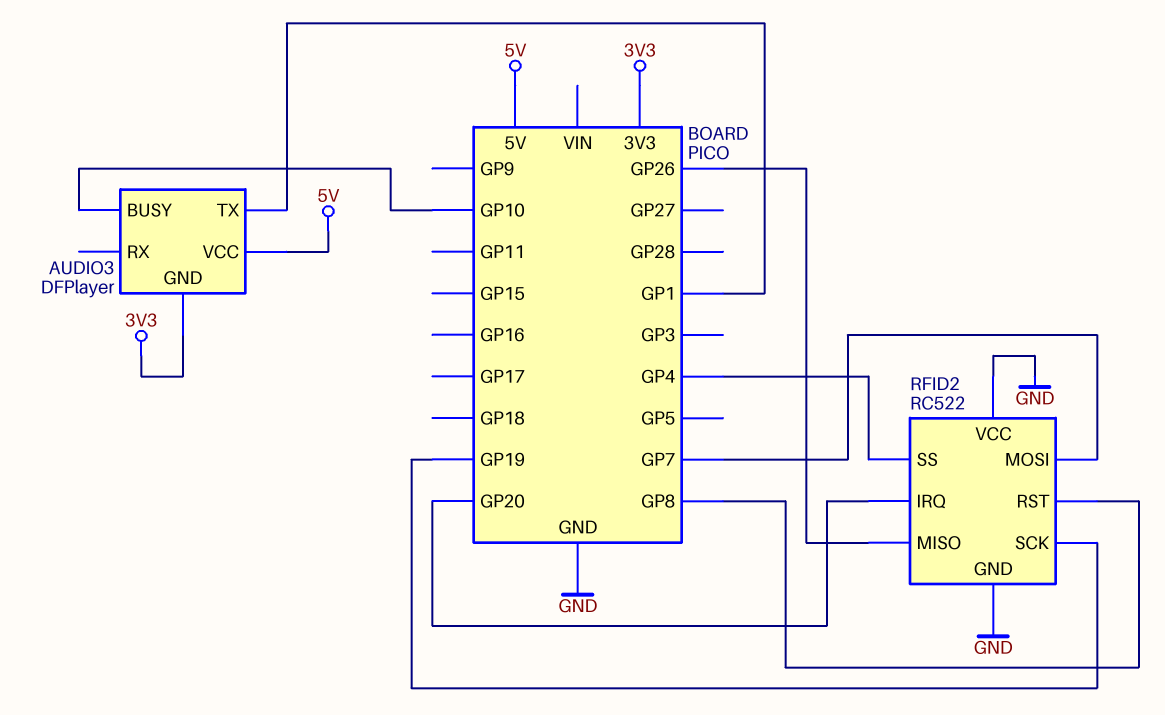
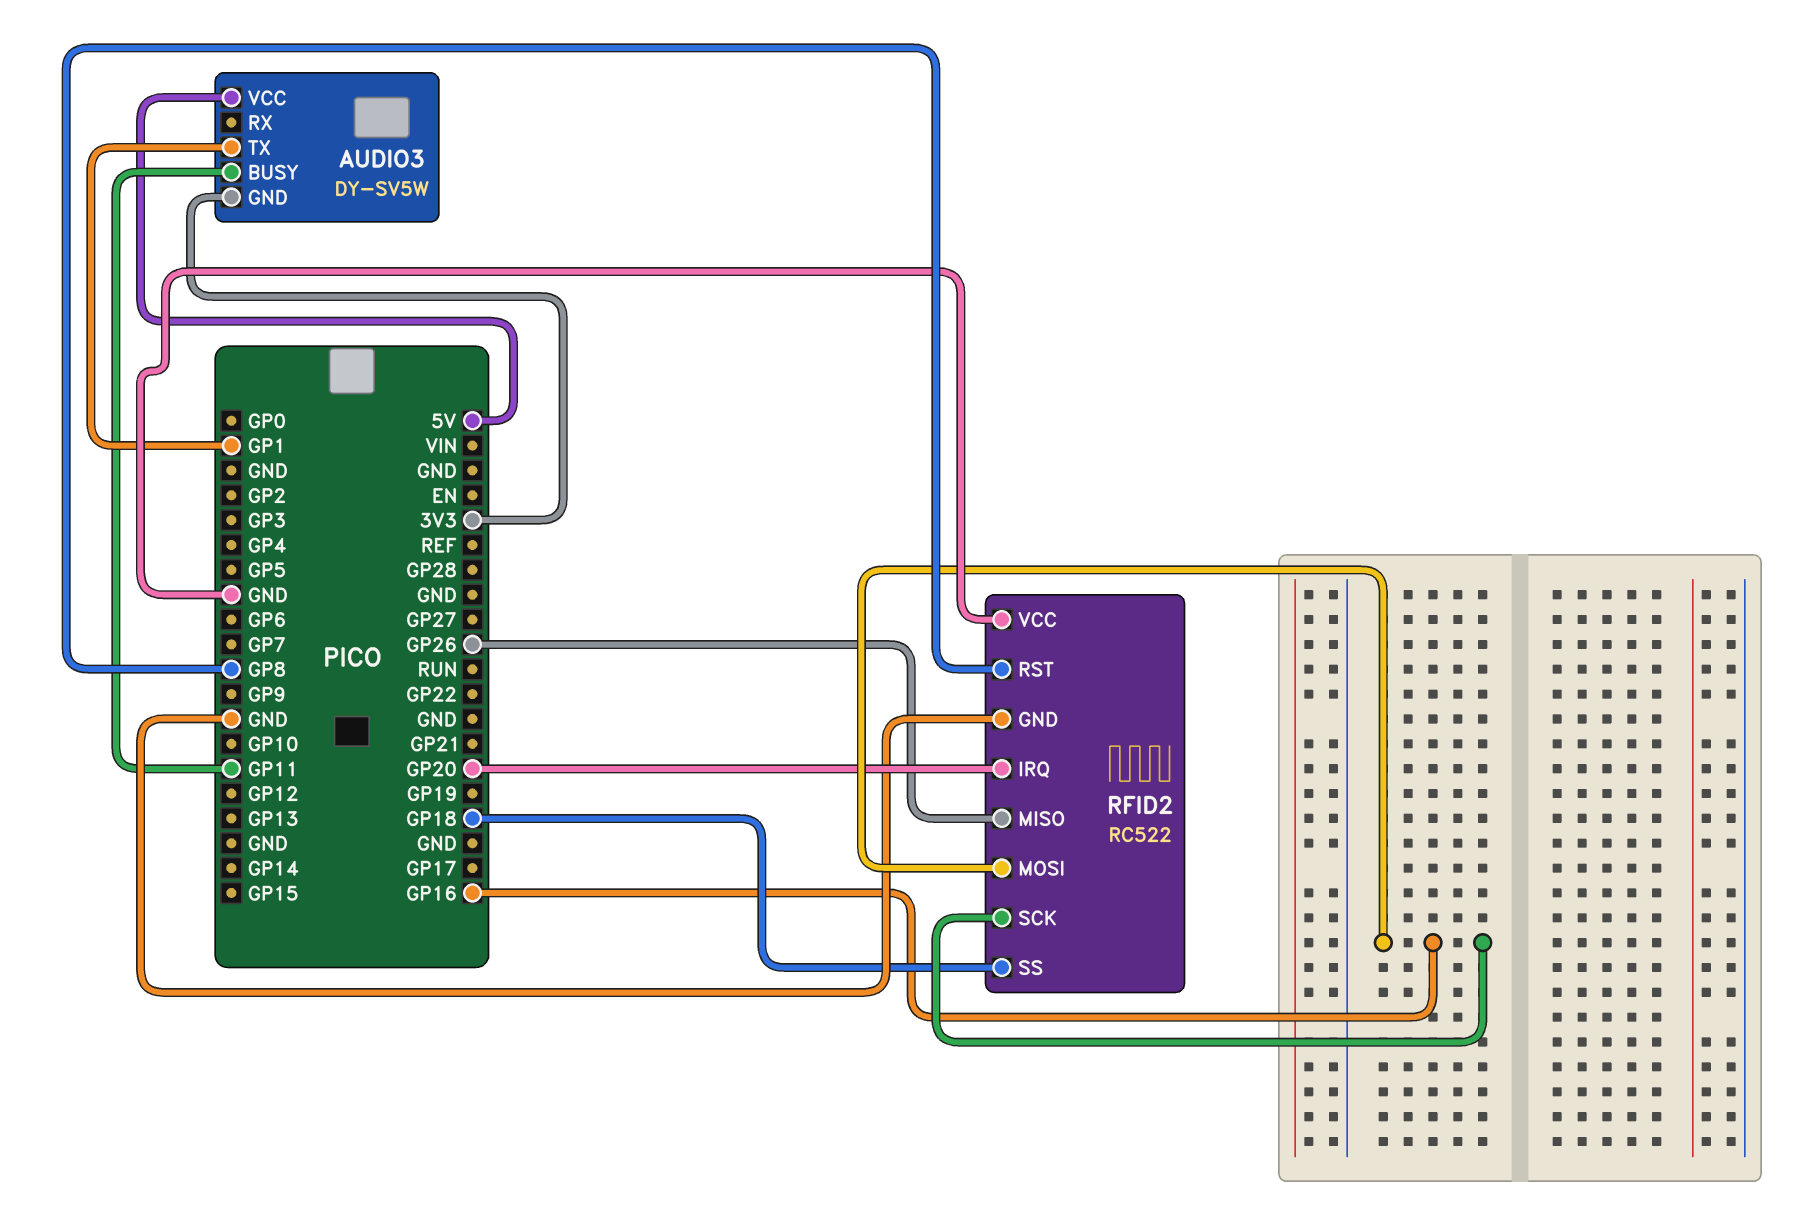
AUDIO3: DFPlayer -> DY-SV5W
AUDIO3 pin BUSY: GP10 -> GP11
RFID2 pin MOSI: GP7 -> GP16
RFID2 pin SCK: GP19 -> GP16
RFID2 pin SS: GP4 -> GP18

